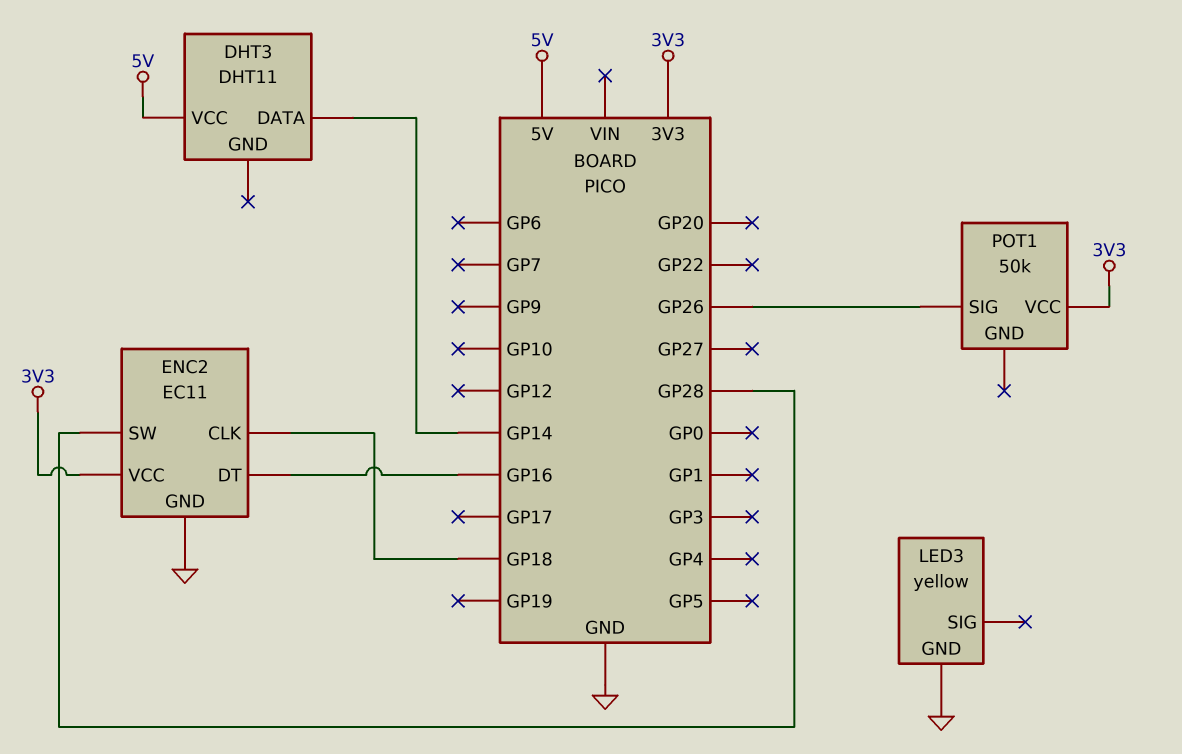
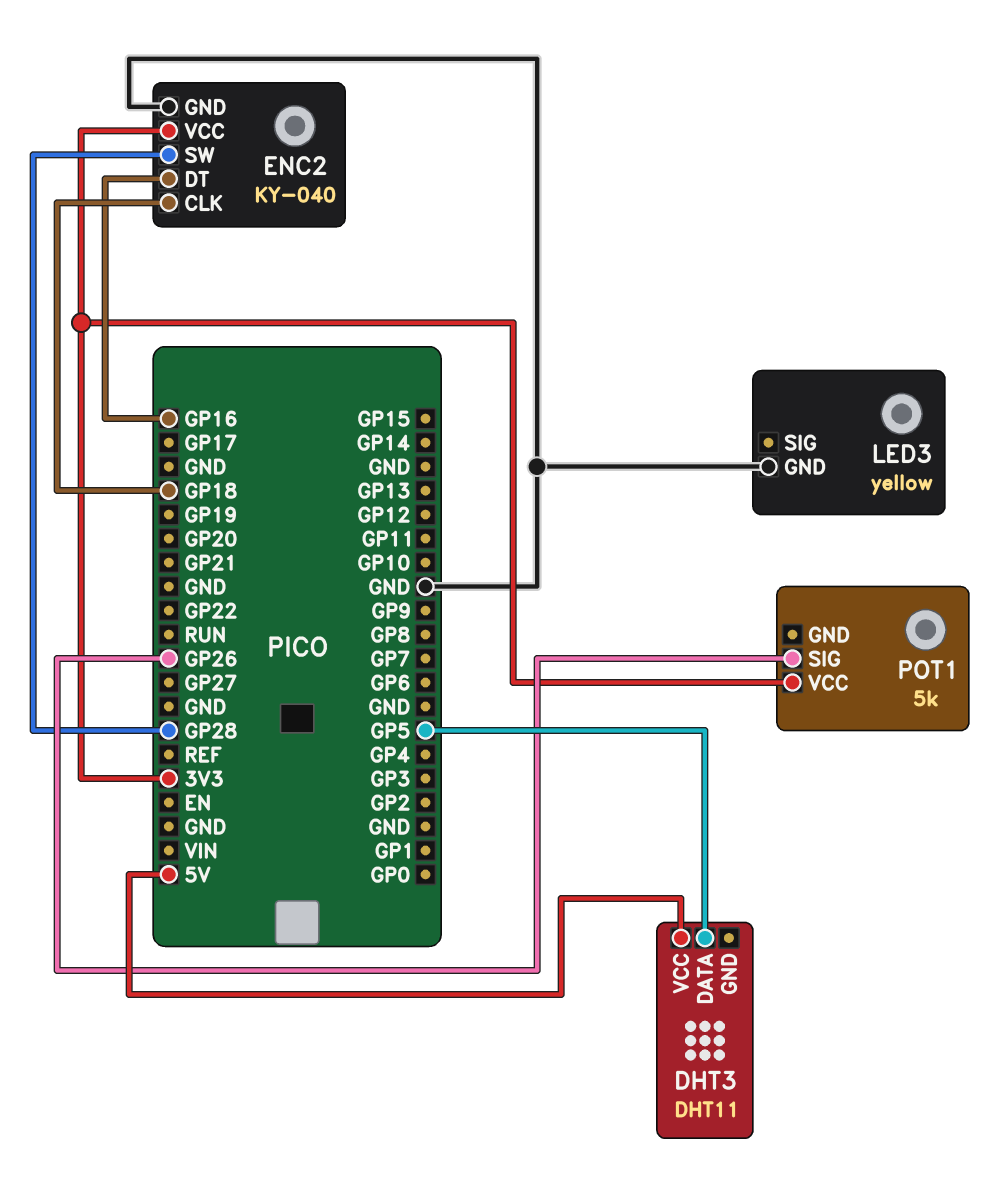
DHT3 pin DATA: GP14 -> GP5
ENC2: EC11 -> KY-040
POT1: 50k -> 5k

